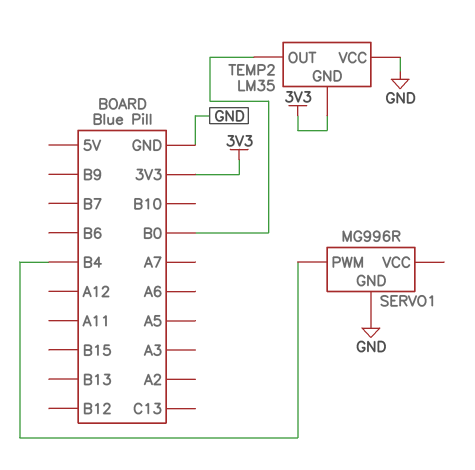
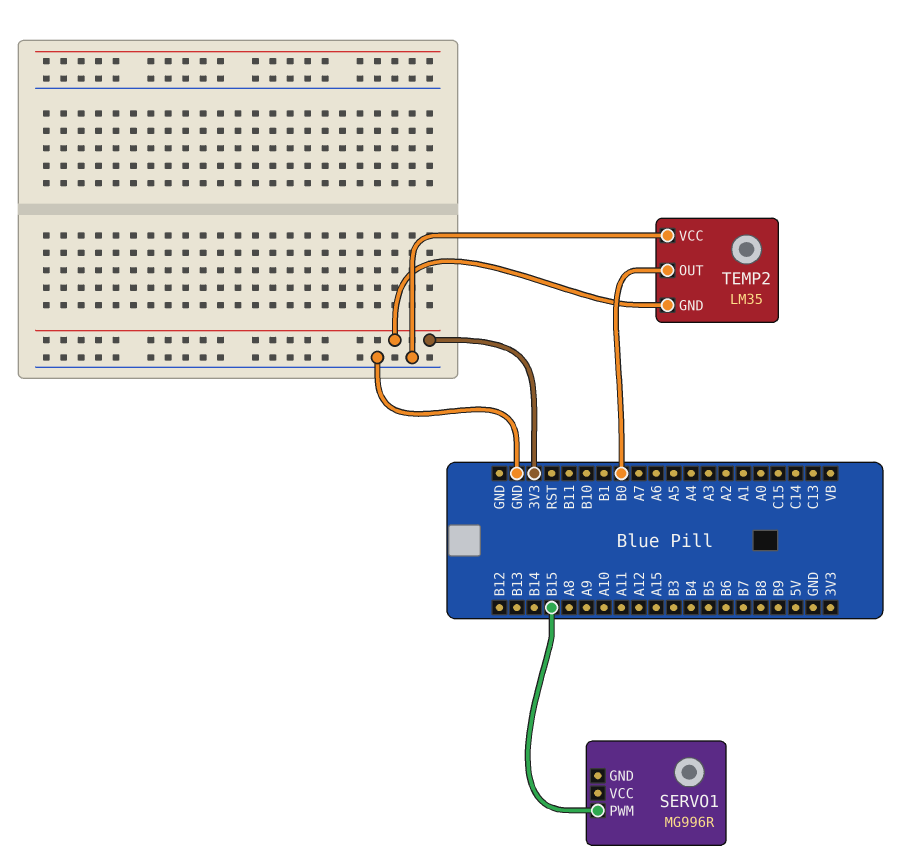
SERVO1 pin GND: GND -> none
SERVO1 pin PWM: B4 -> B15

